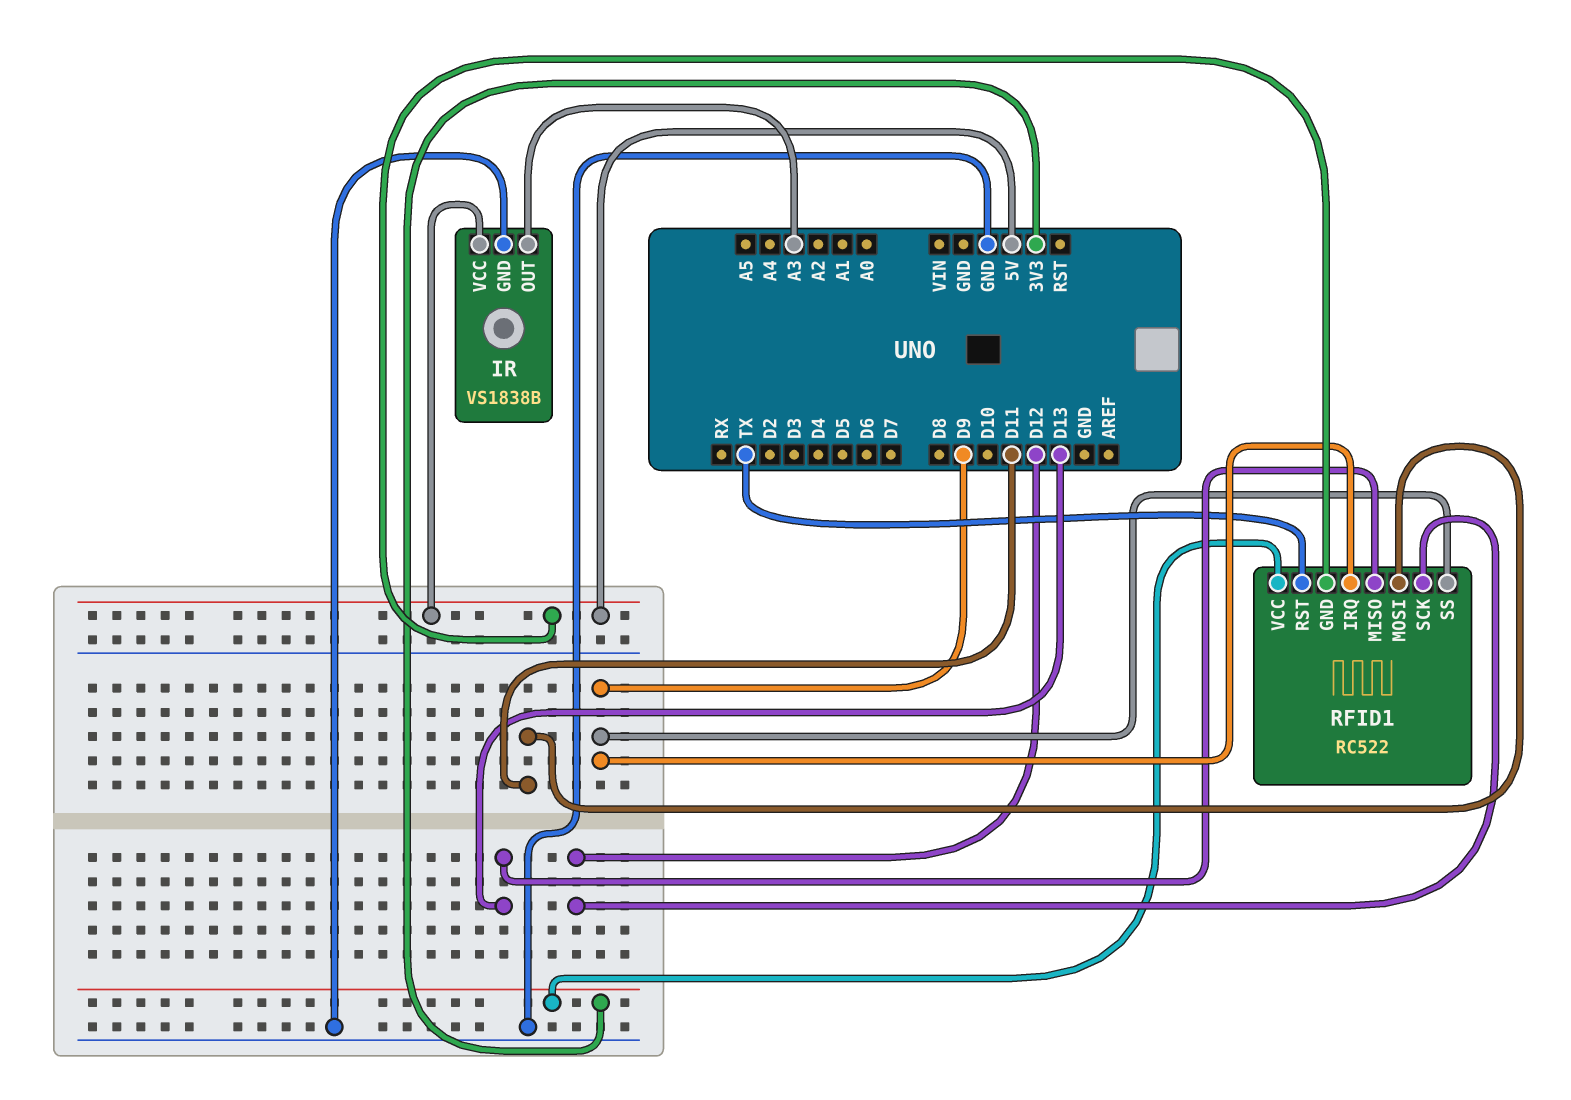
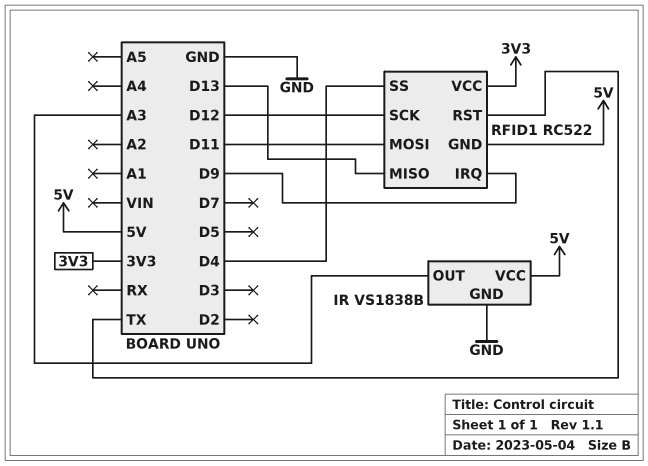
RFID1 pin SS: D9 -> D4

